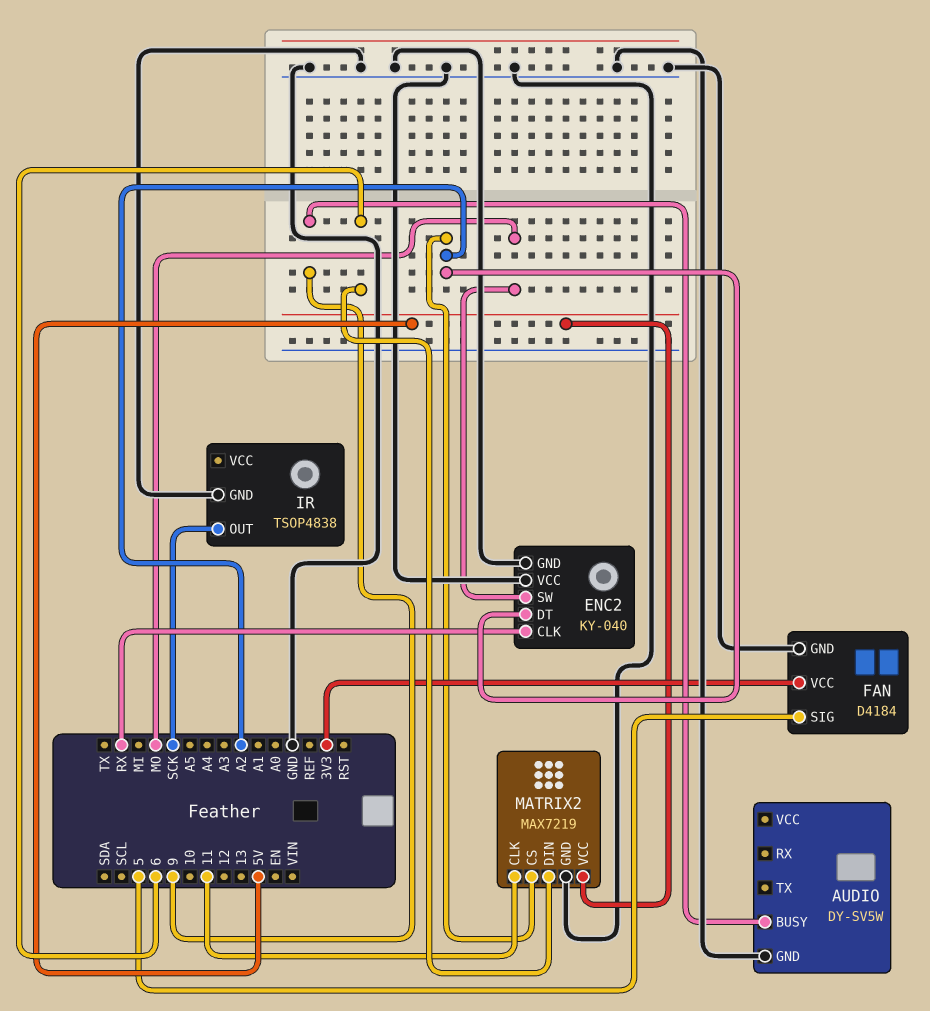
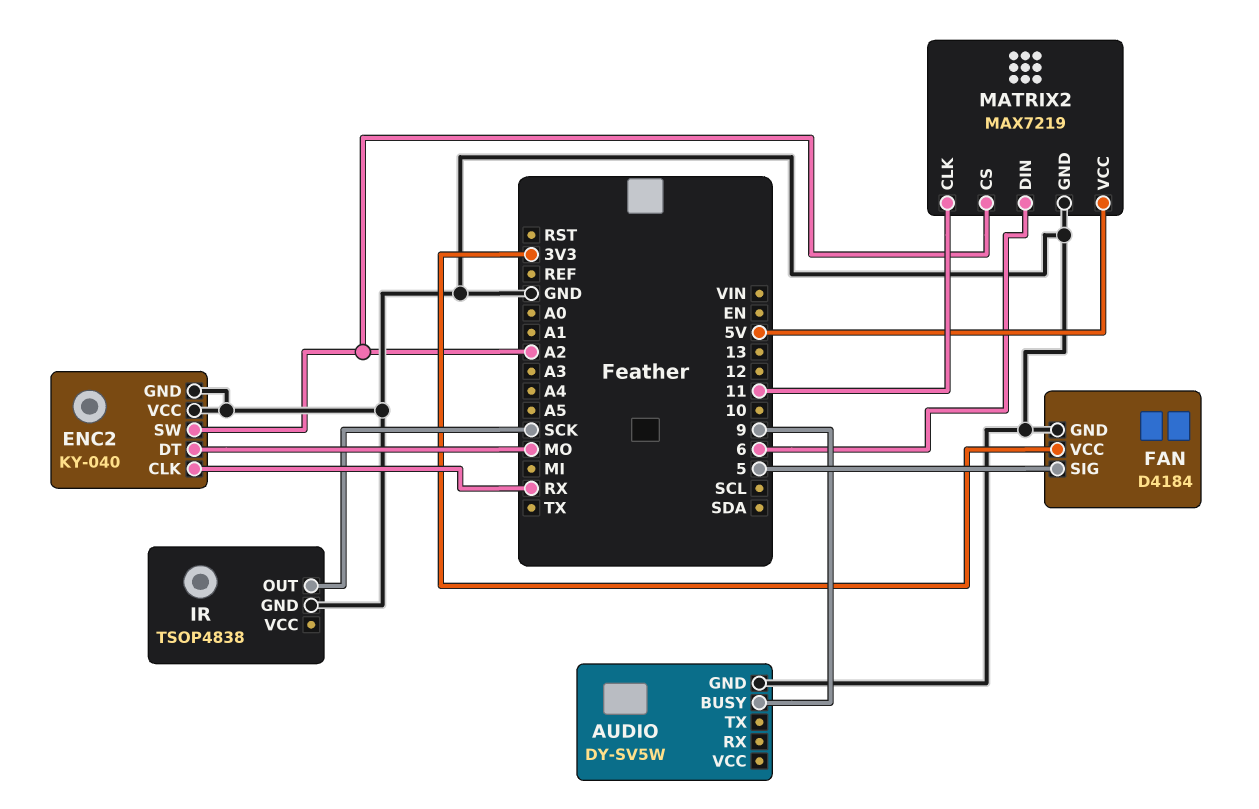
ENC2 pin DT: A2 -> MO
ENC2 pin SW: MO -> A2

